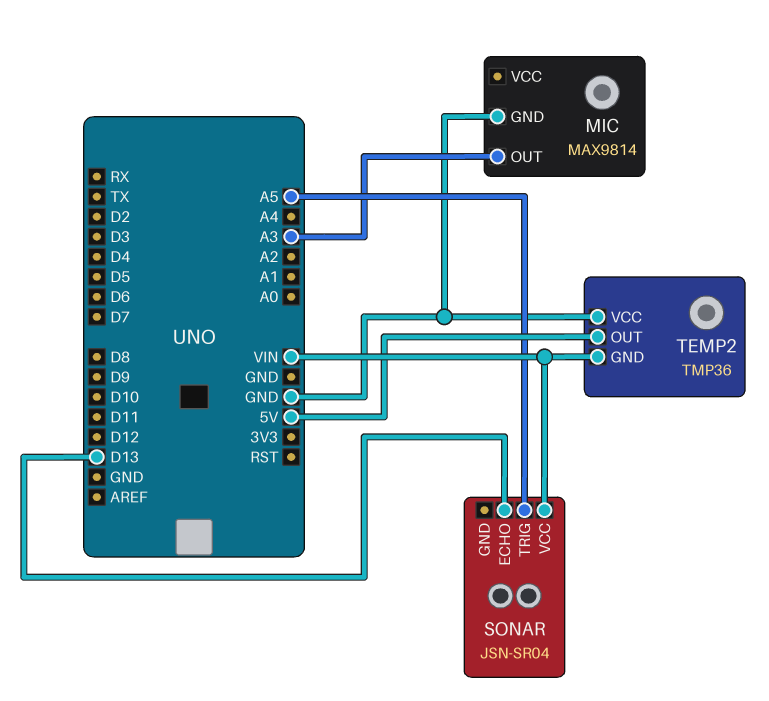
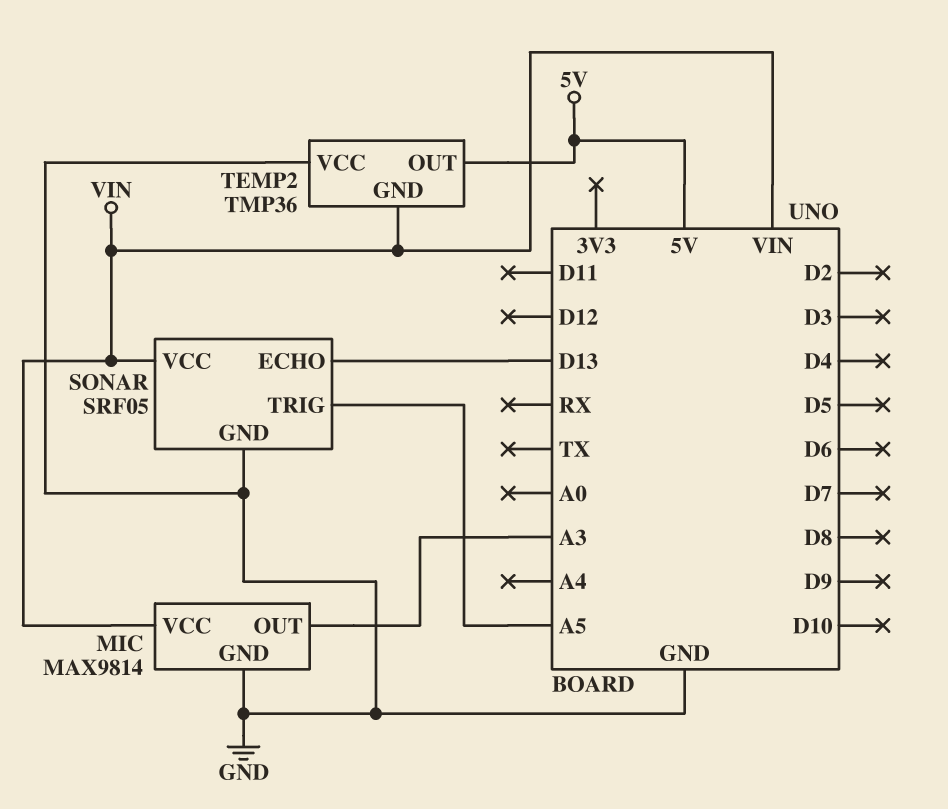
MIC pin VCC: none -> VIN
SONAR: JSN-SR04 -> SRF05
SONAR pin GND: none -> GND

